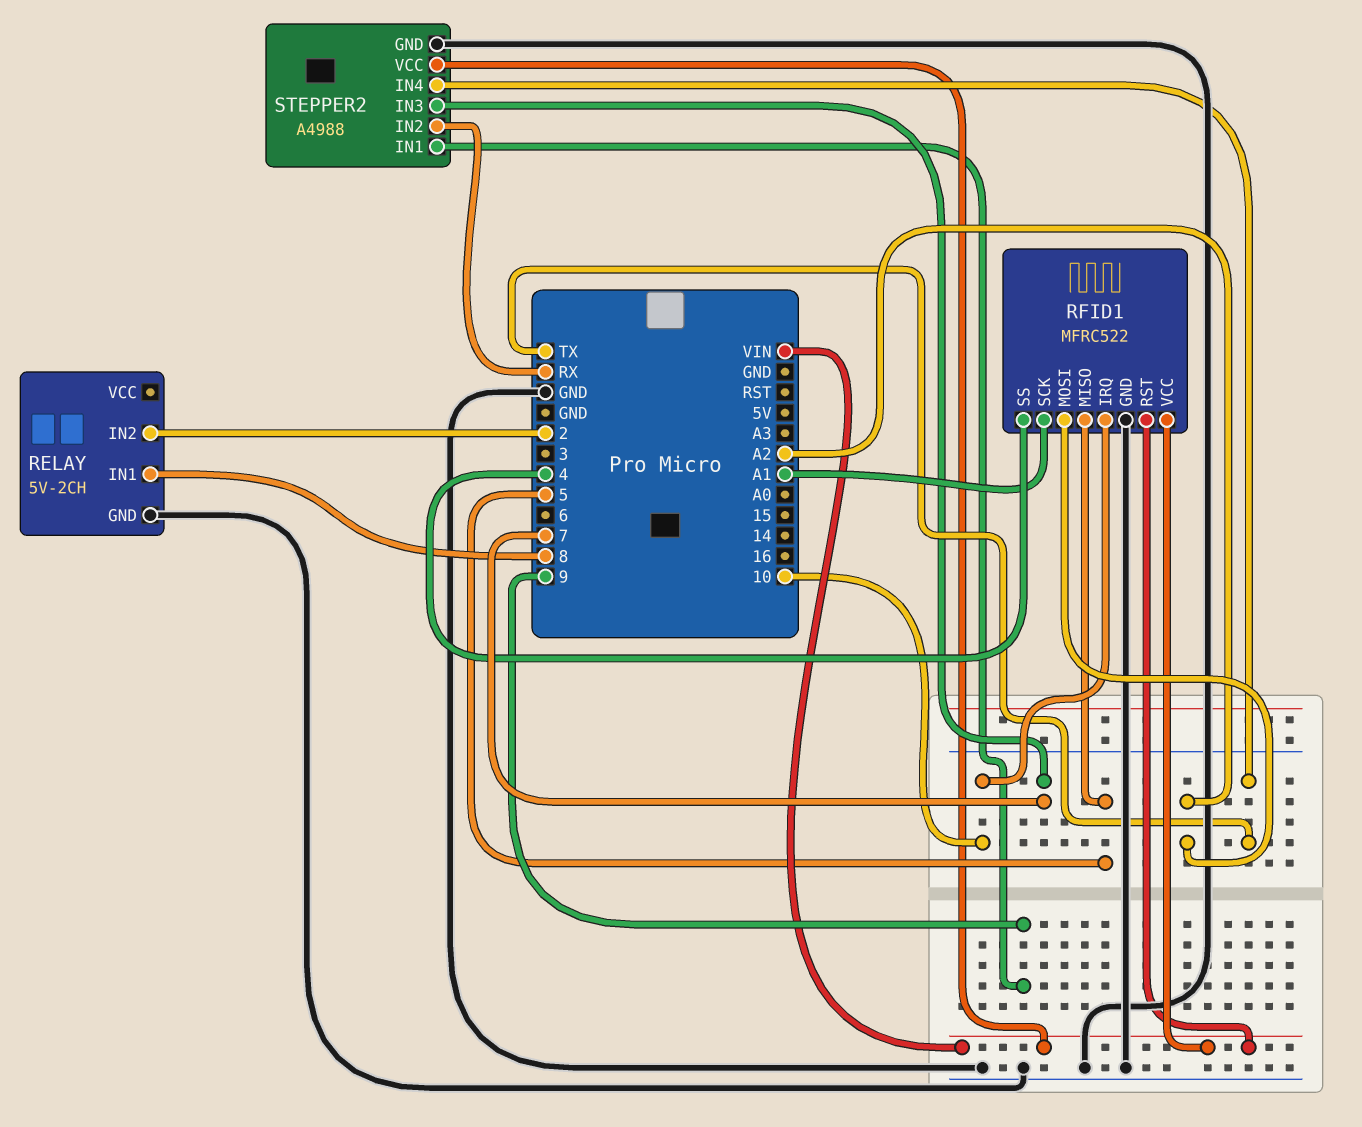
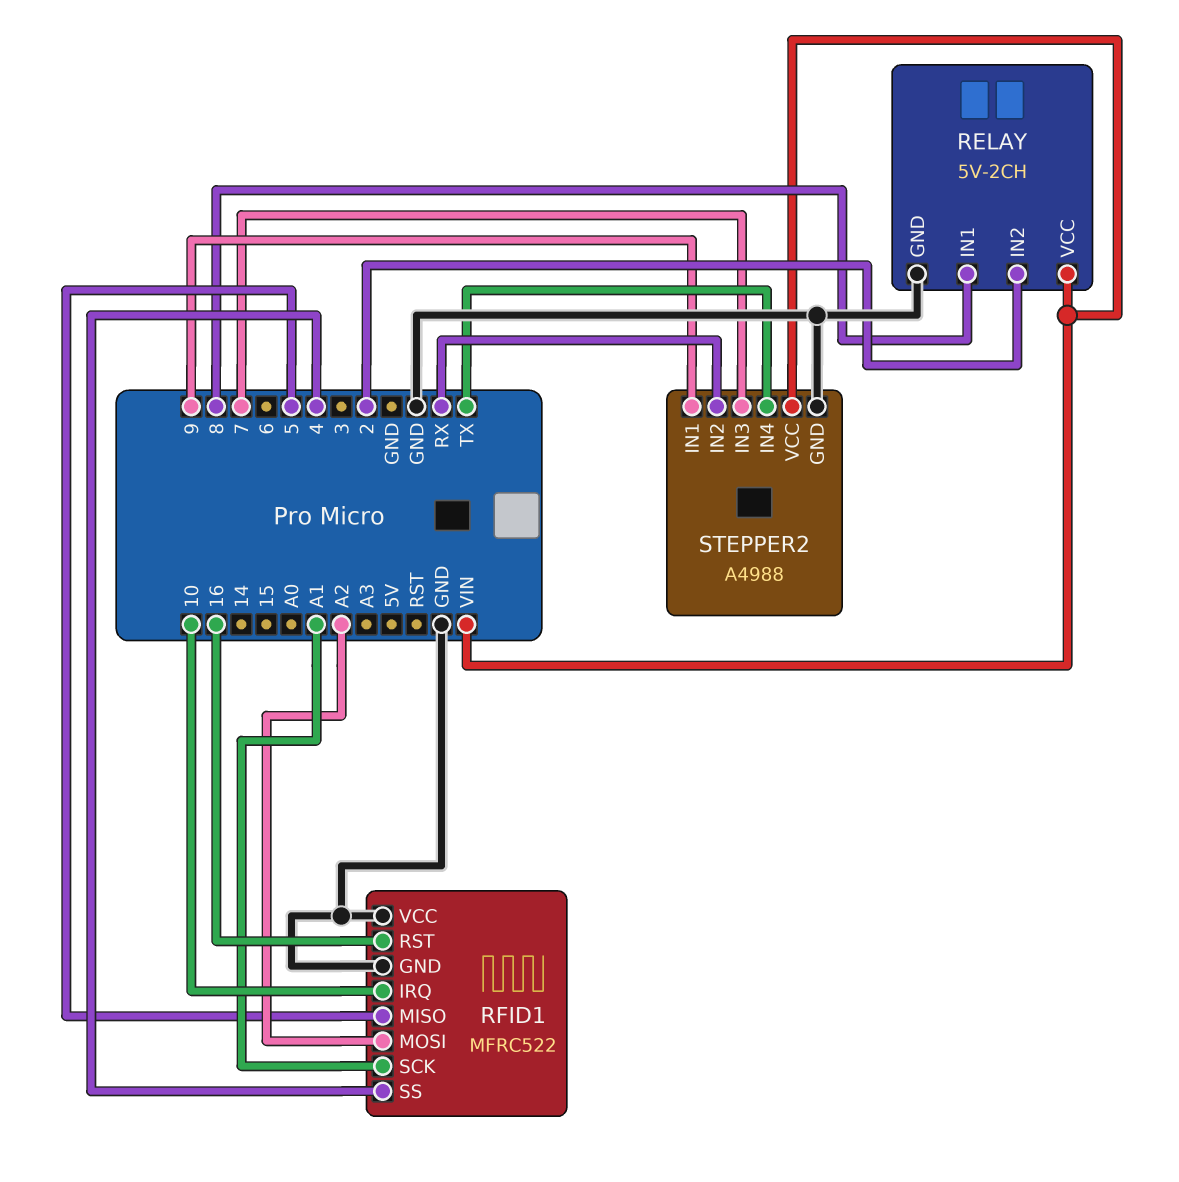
RELAY pin VCC: none -> VIN
RFID1 pin RST: VIN -> 16
RFID1 pin VCC: VIN -> GND

